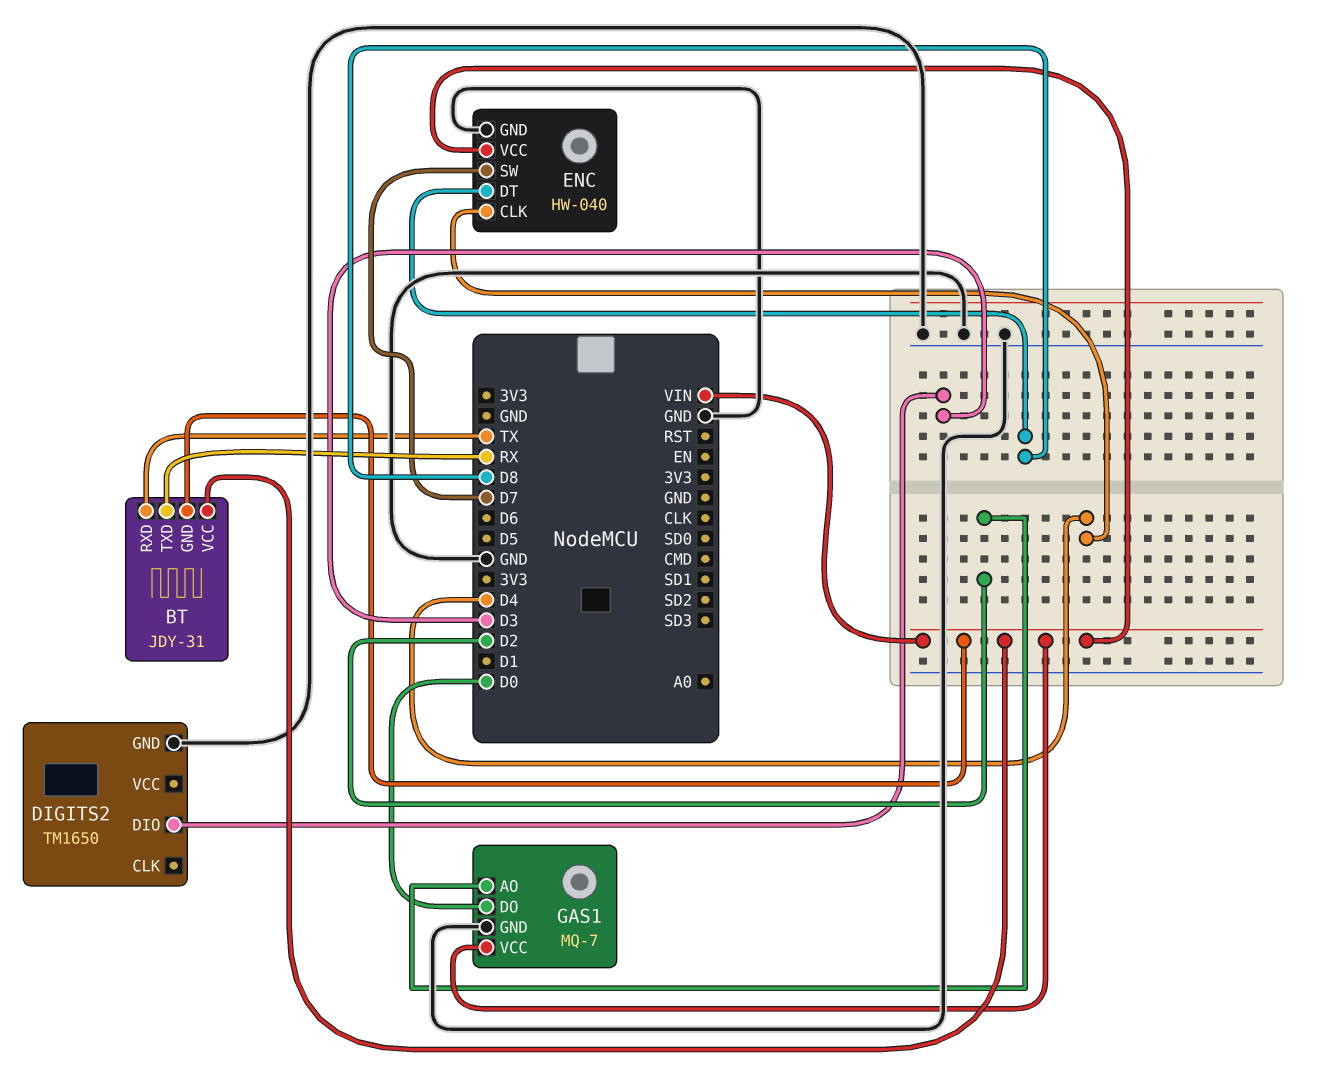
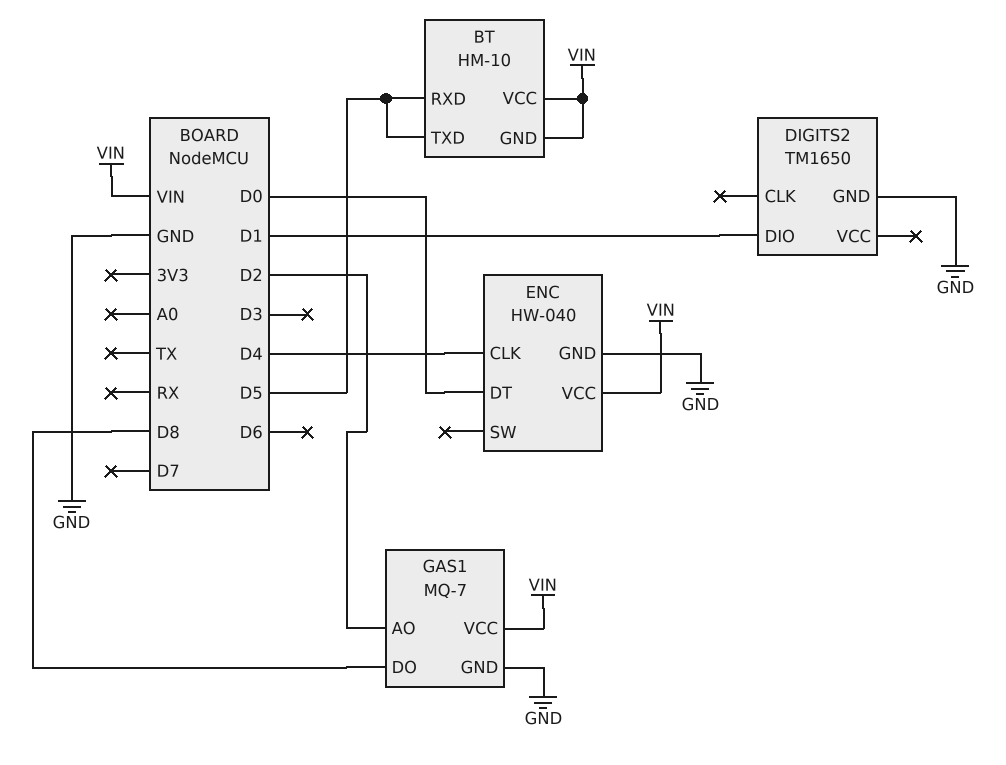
BT: JDY-31 -> HM-10
BT pin RXD: TX -> D5
BT pin TXD: RX -> D5
DIGITS2 pin DIO: D3 -> D1
ENC pin DT: D8 -> D0
ENC pin SW: D7 -> none
GAS1 pin DO: D0 -> D8

